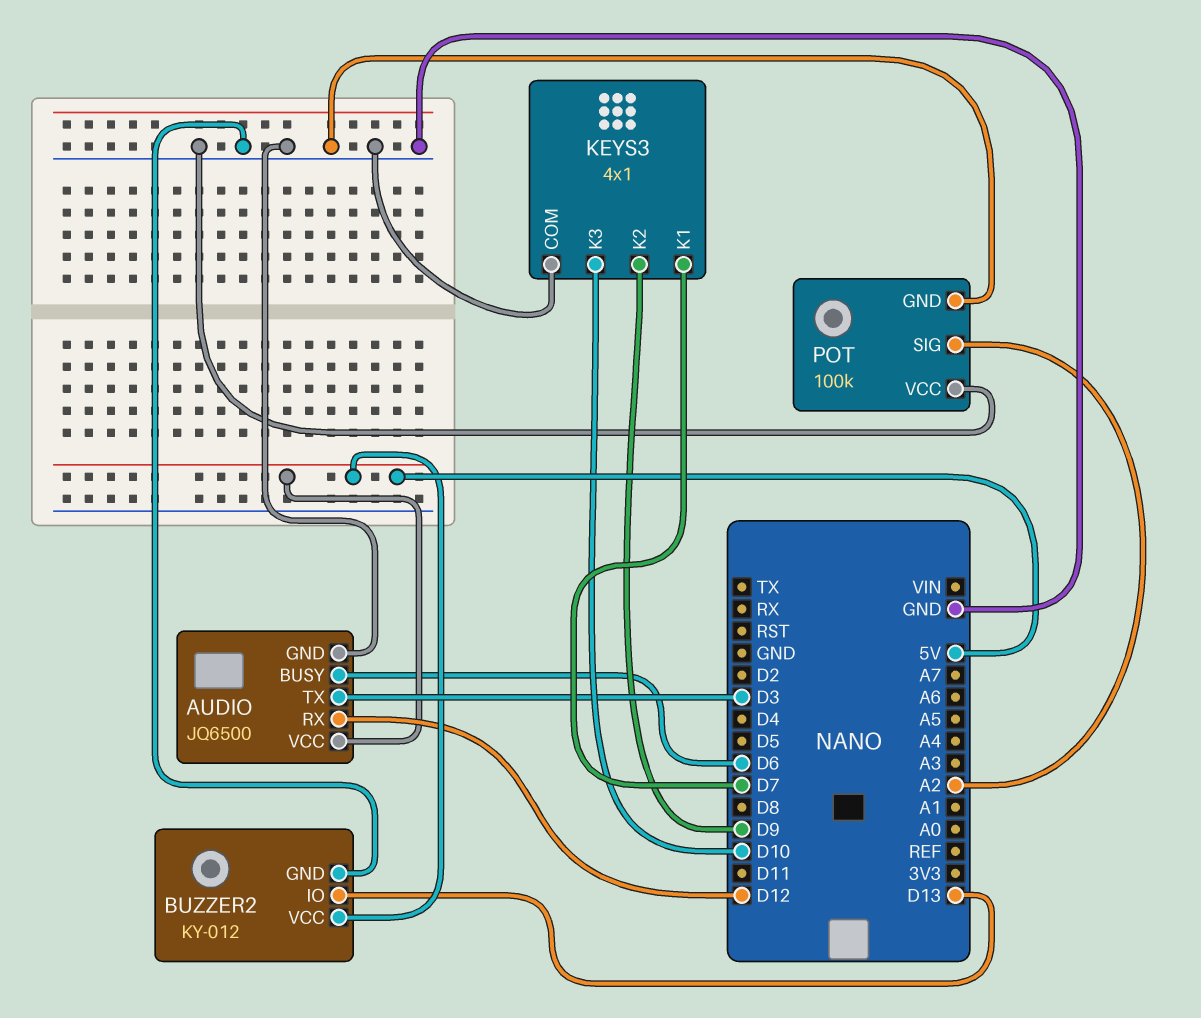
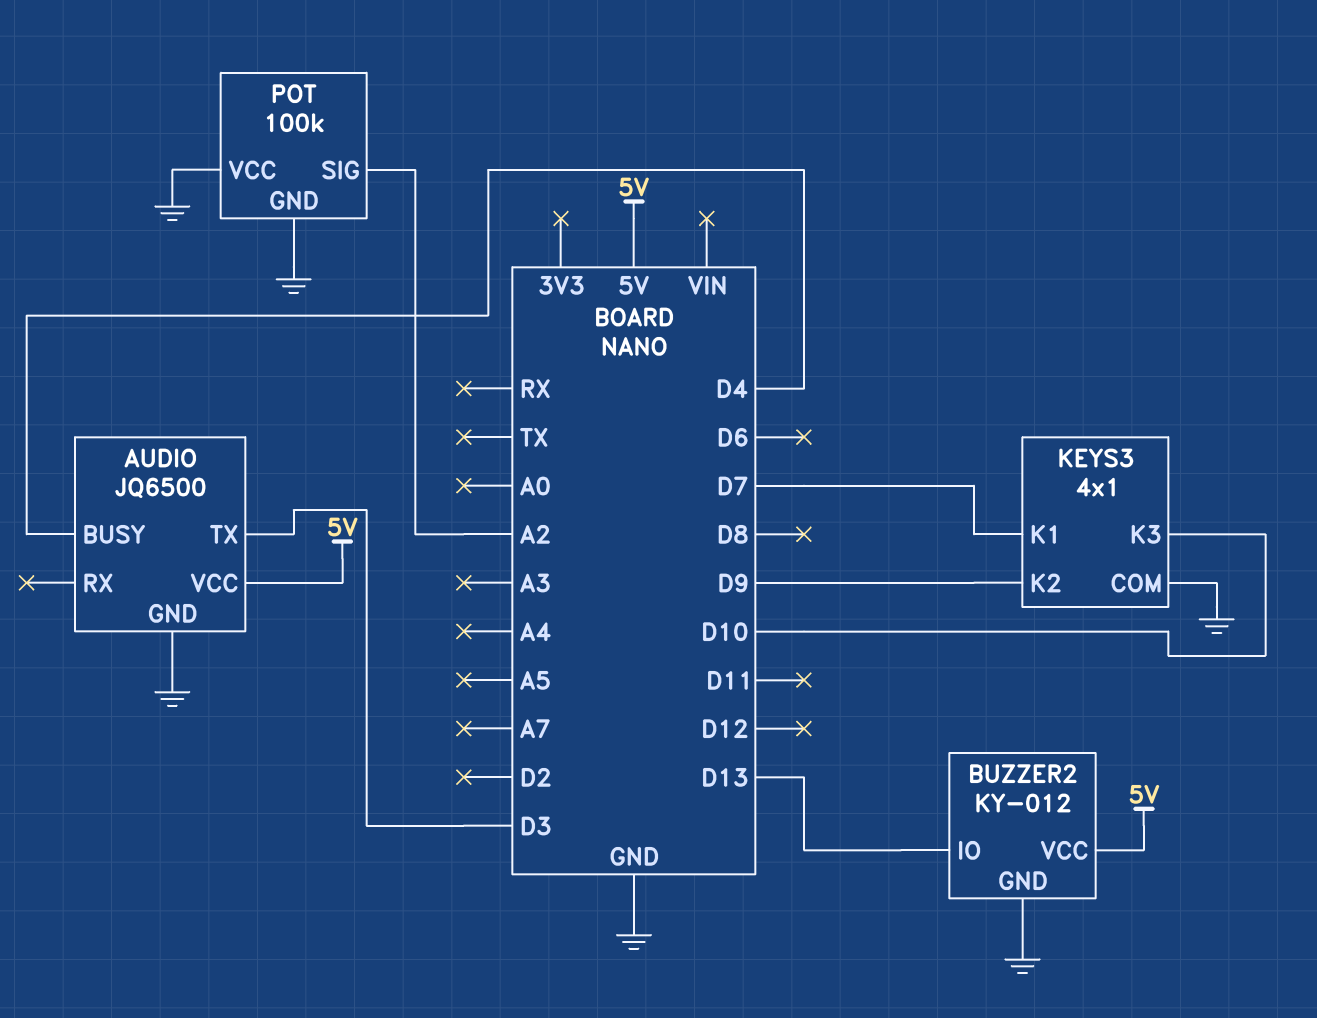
AUDIO pin BUSY: D6 -> D4
AUDIO pin RX: D12 -> none

